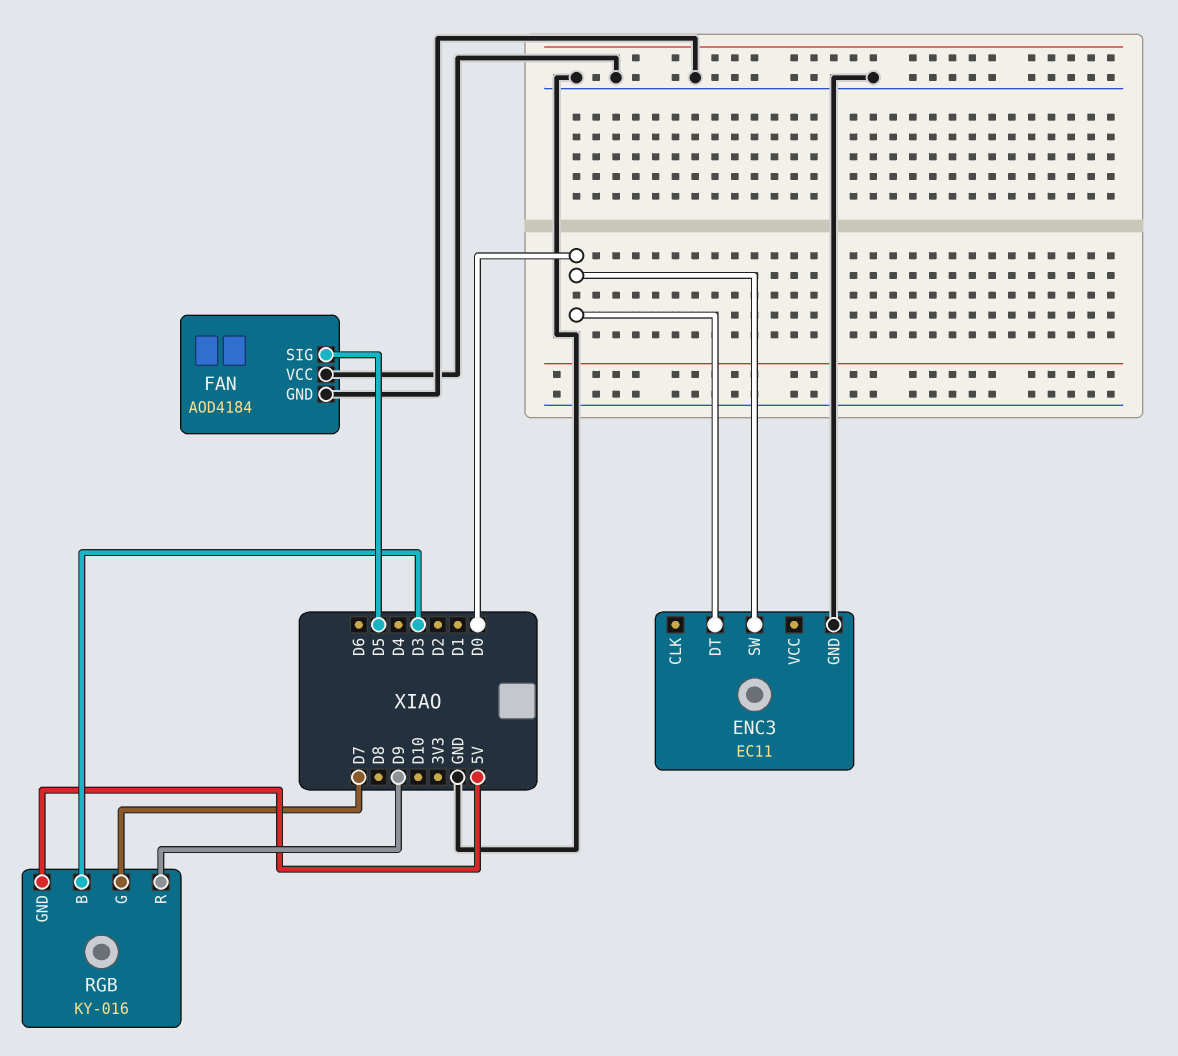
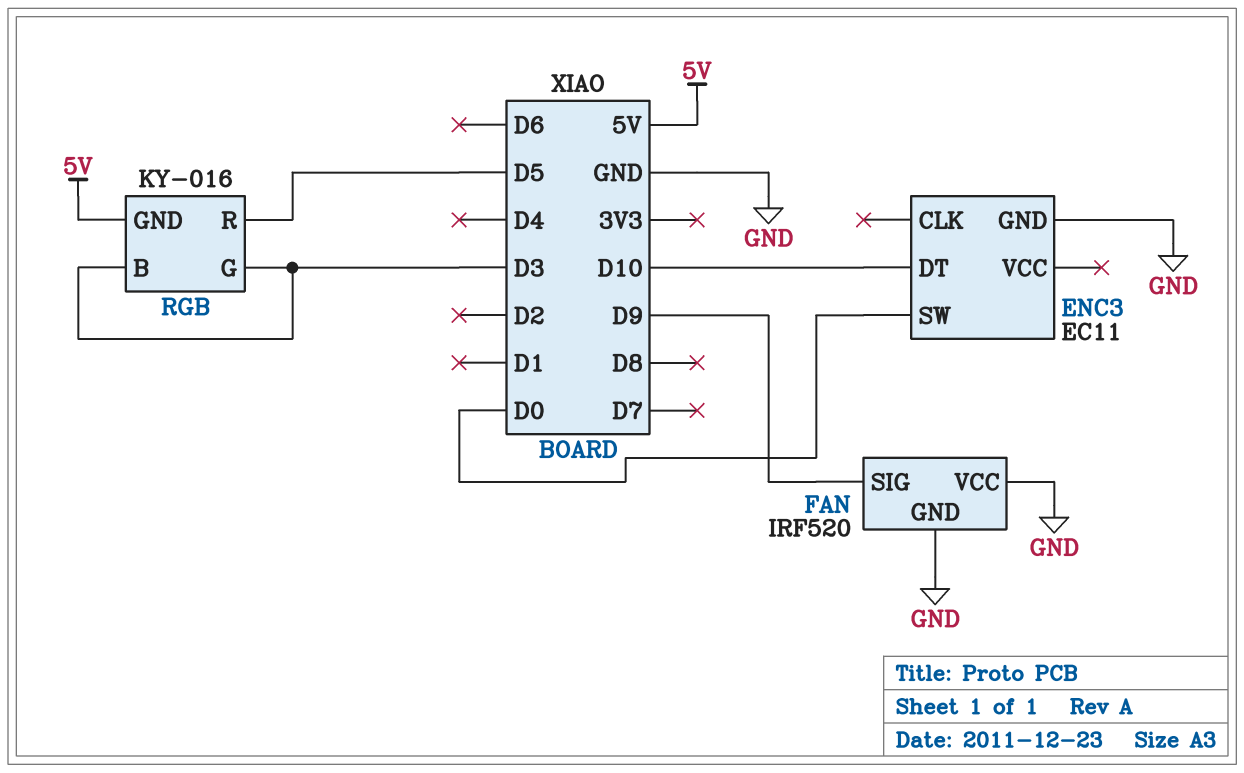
ENC3 pin DT: D0 -> D10
FAN: AOD4184 -> IRF520
FAN pin SIG: D5 -> D9
RGB pin G: D7 -> D3
RGB pin R: D9 -> D5

